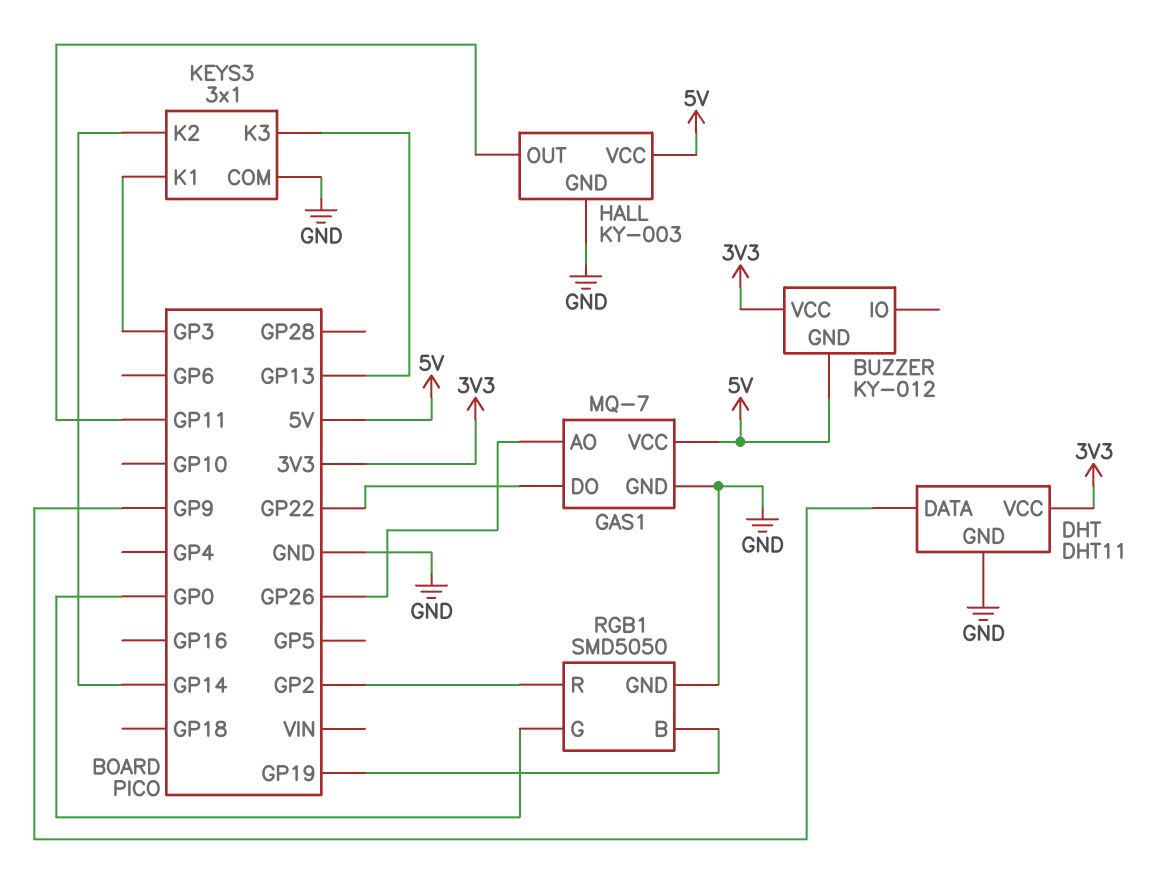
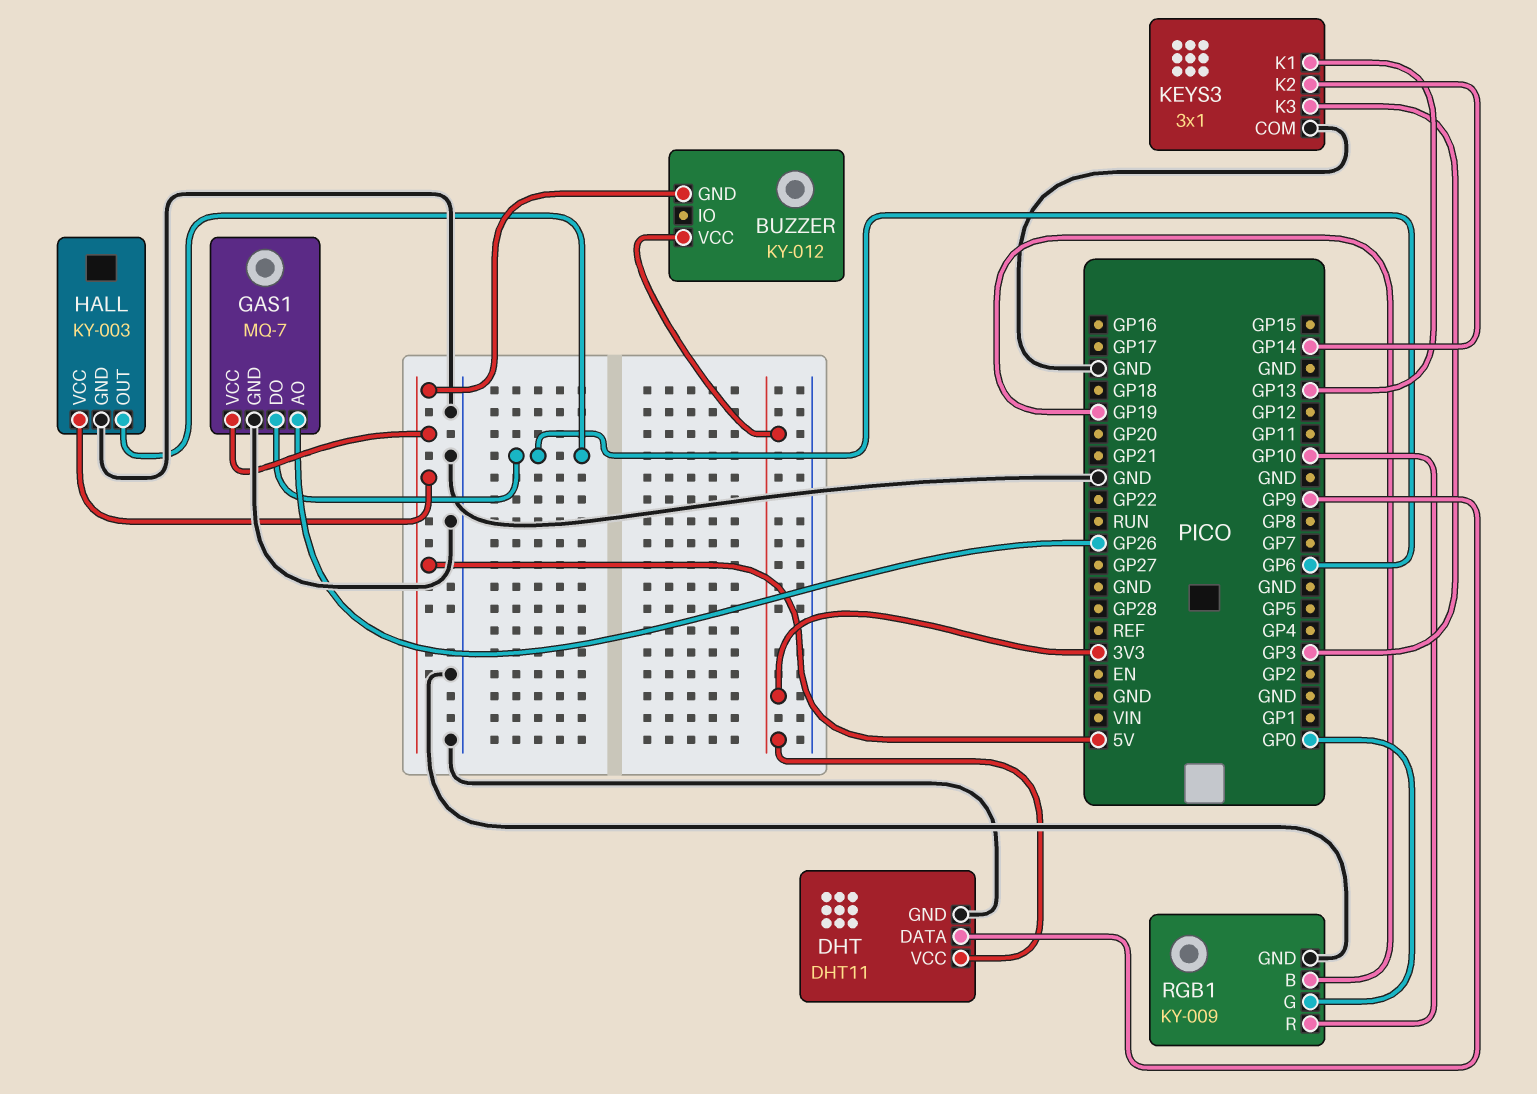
GAS1 pin DO: GP22 -> GP6
HALL pin OUT: GP11 -> GP6
KEYS3 pin K1: GP3 -> GP13
KEYS3 pin K3: GP13 -> GP3
RGB1: SMD5050 -> KY-009
RGB1 pin R: GP2 -> GP10

